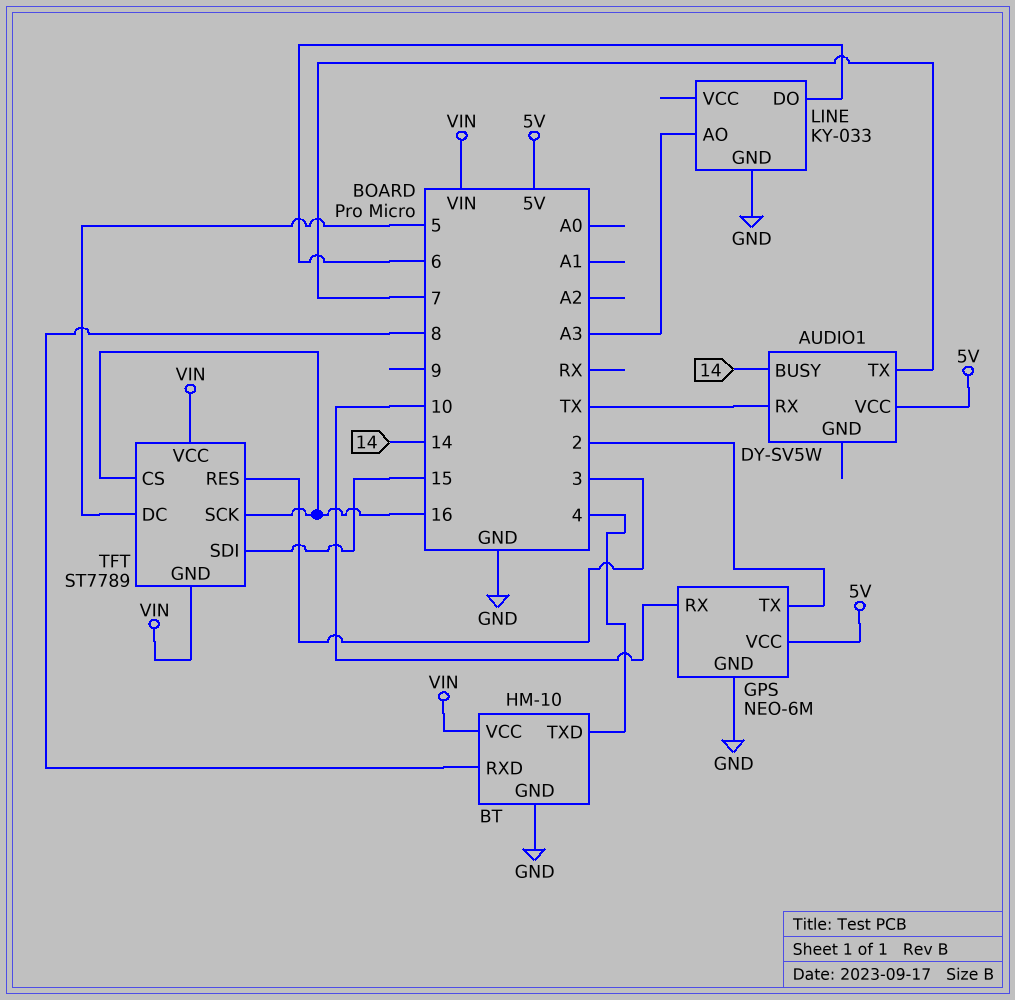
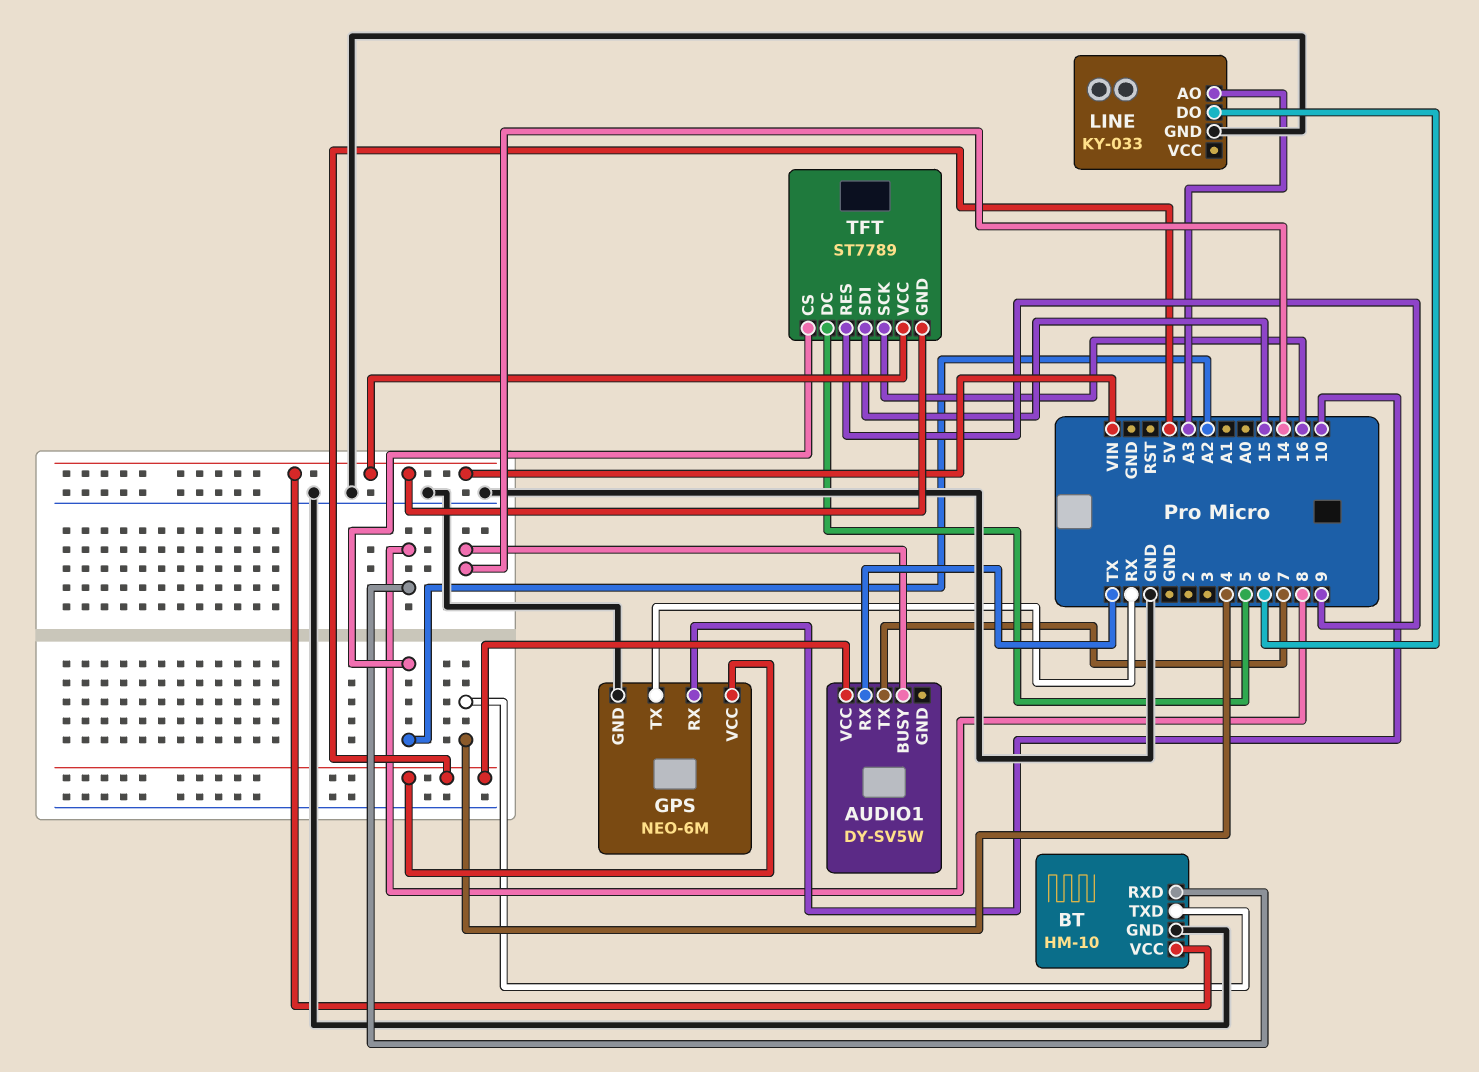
GPS pin TX: 2 -> RX
TFT pin CS: 16 -> A2
TFT pin RES: 3 -> 9

